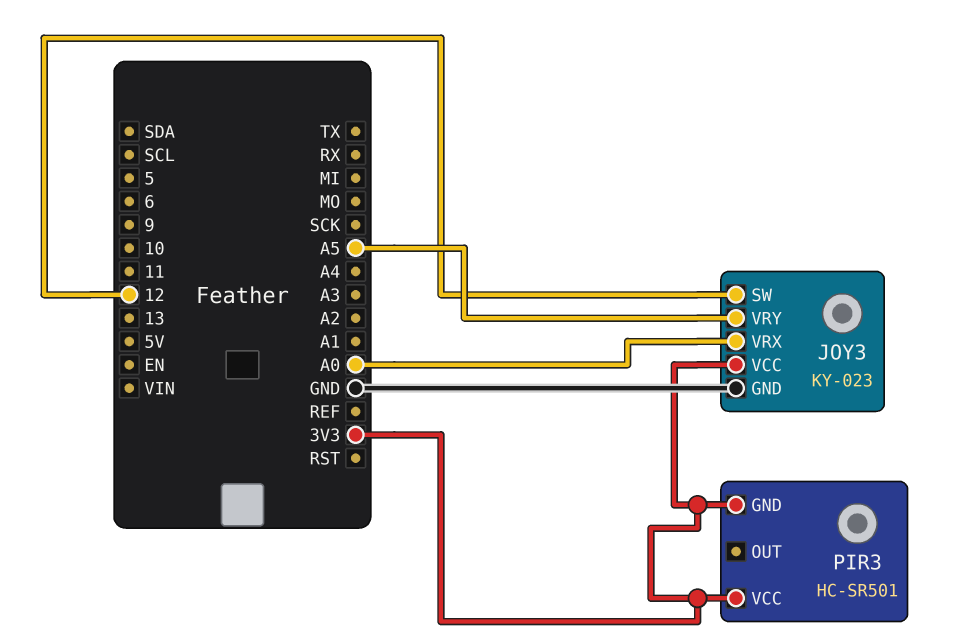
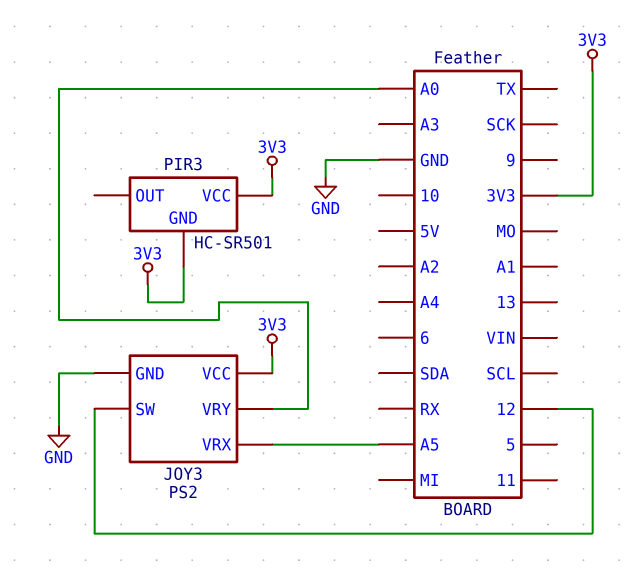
JOY3: KY-023 -> PS2
JOY3 pin VRX: A0 -> A5
JOY3 pin VRY: A5 -> A0

